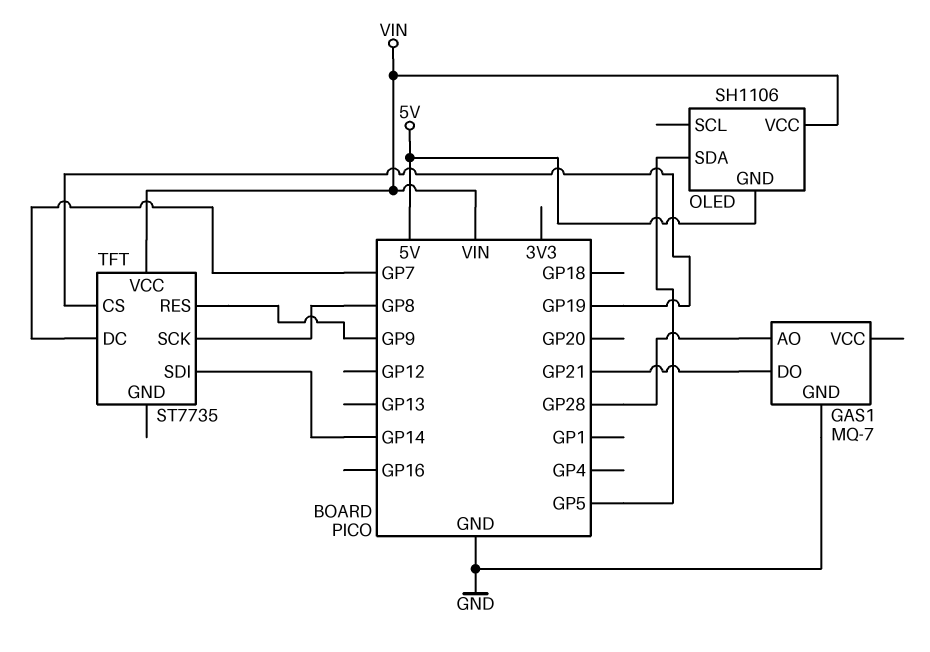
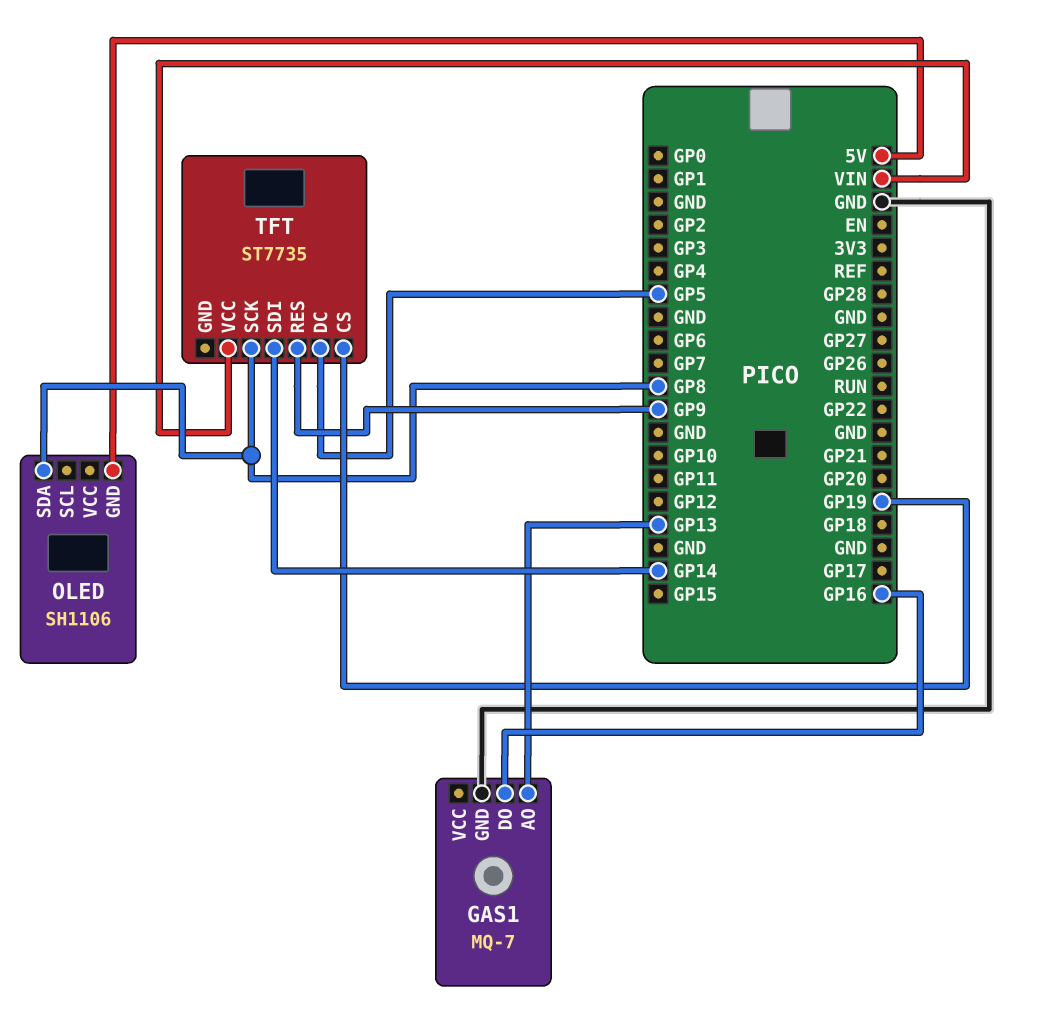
GAS1 pin AO: GP28 -> GP13
GAS1 pin DO: GP21 -> GP16
OLED pin SDA: GP5 -> GP8
OLED pin VCC: VIN -> none
TFT pin DC: GP7 -> GP5

